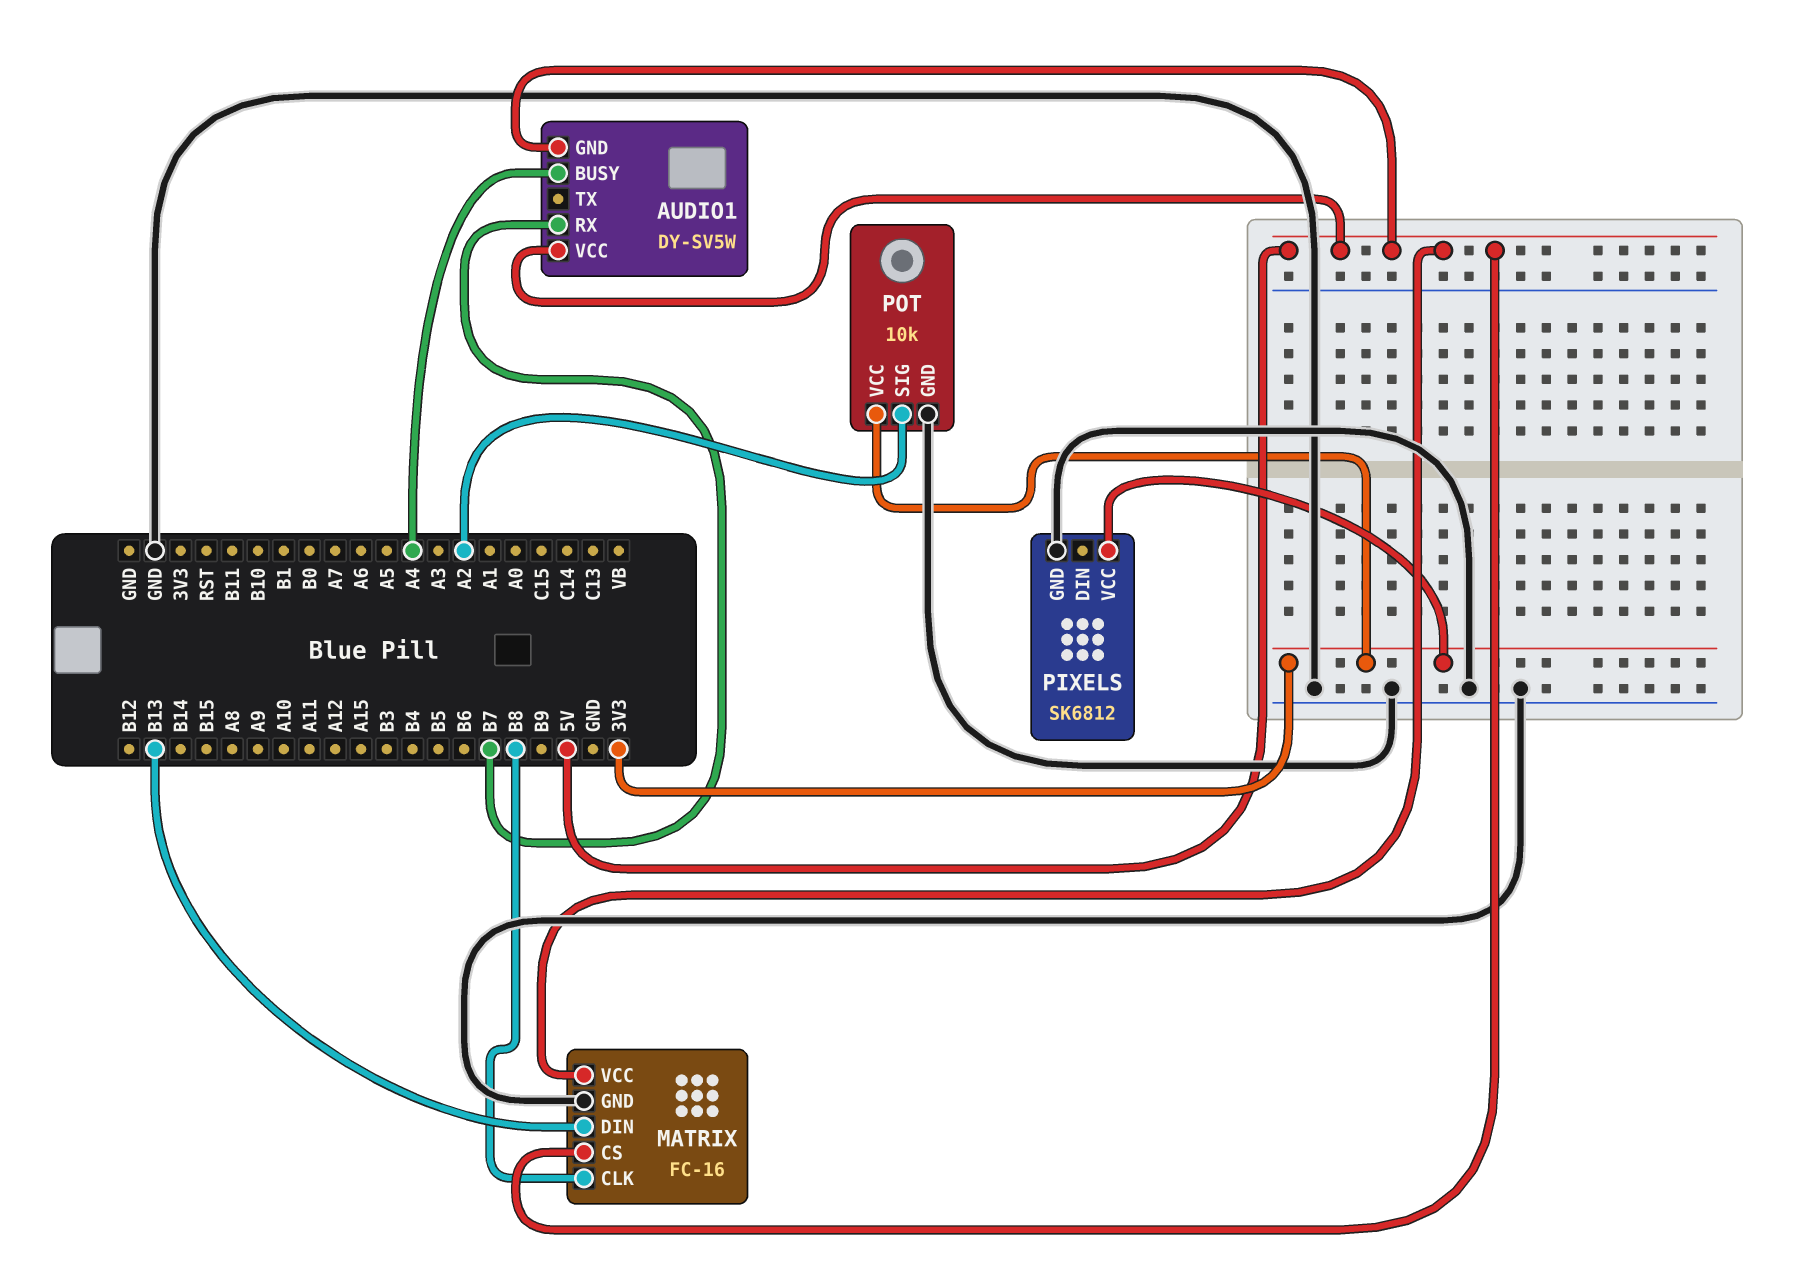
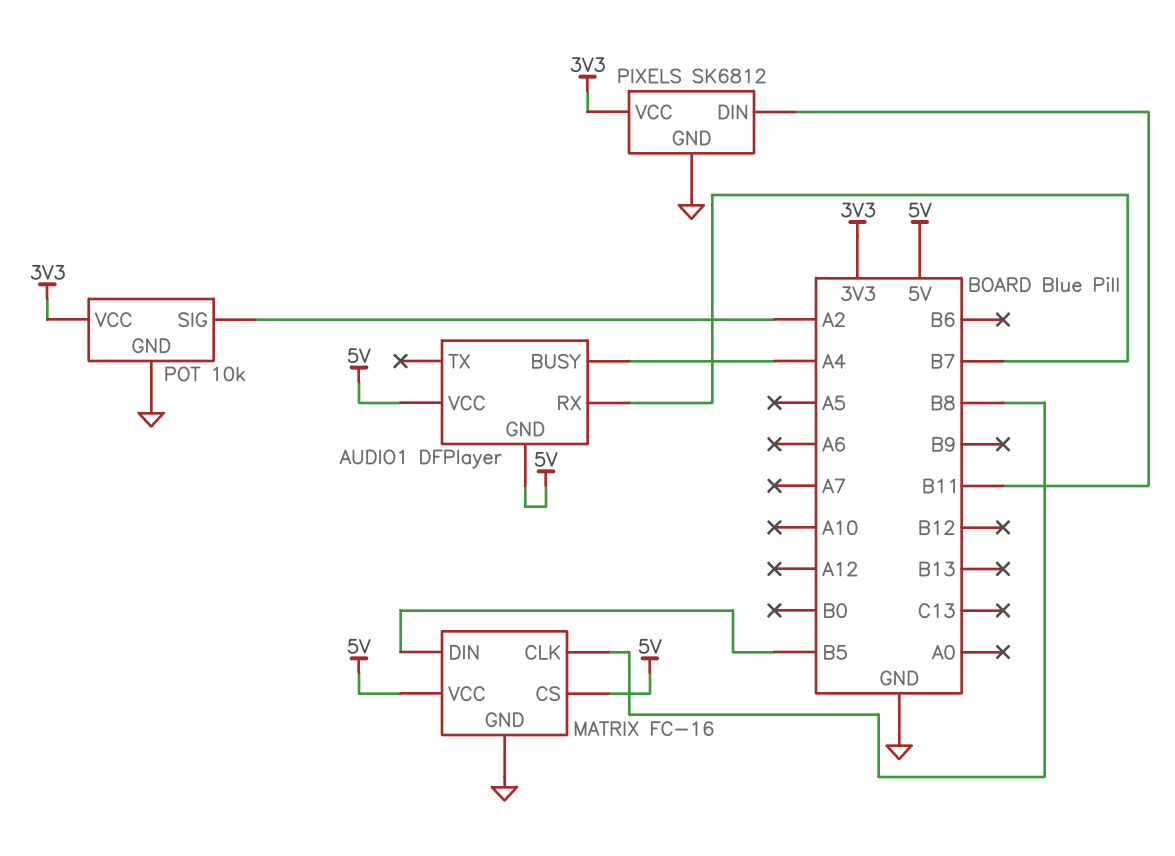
AUDIO1: DY-SV5W -> DFPlayer
MATRIX pin DIN: B13 -> B5
PIXELS pin DIN: none -> B11

